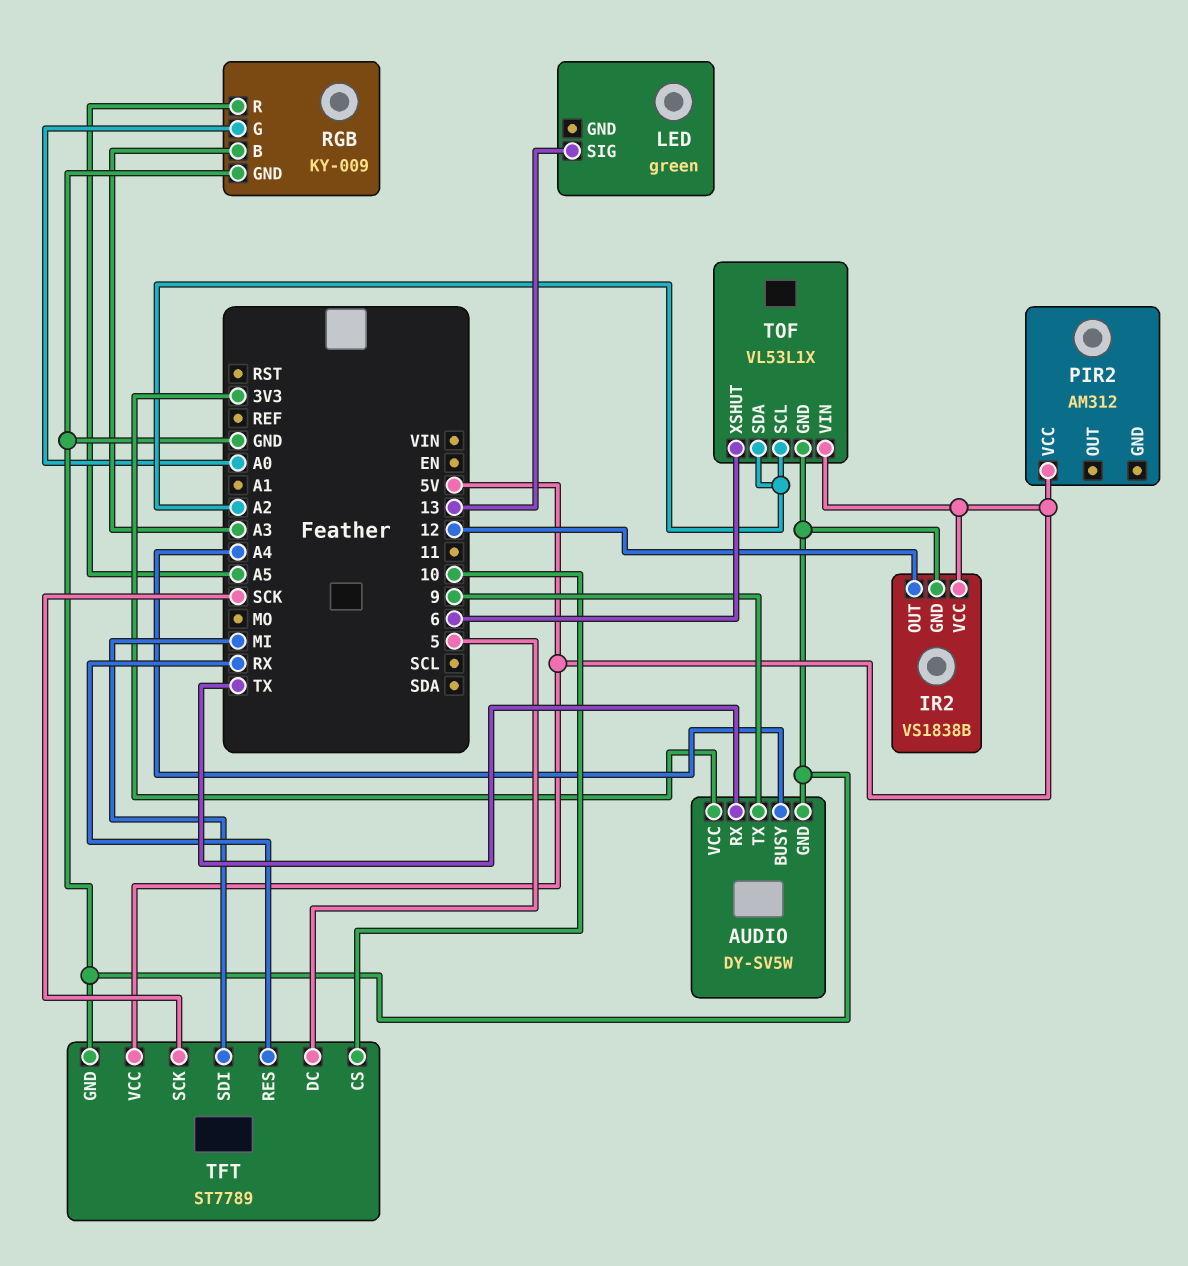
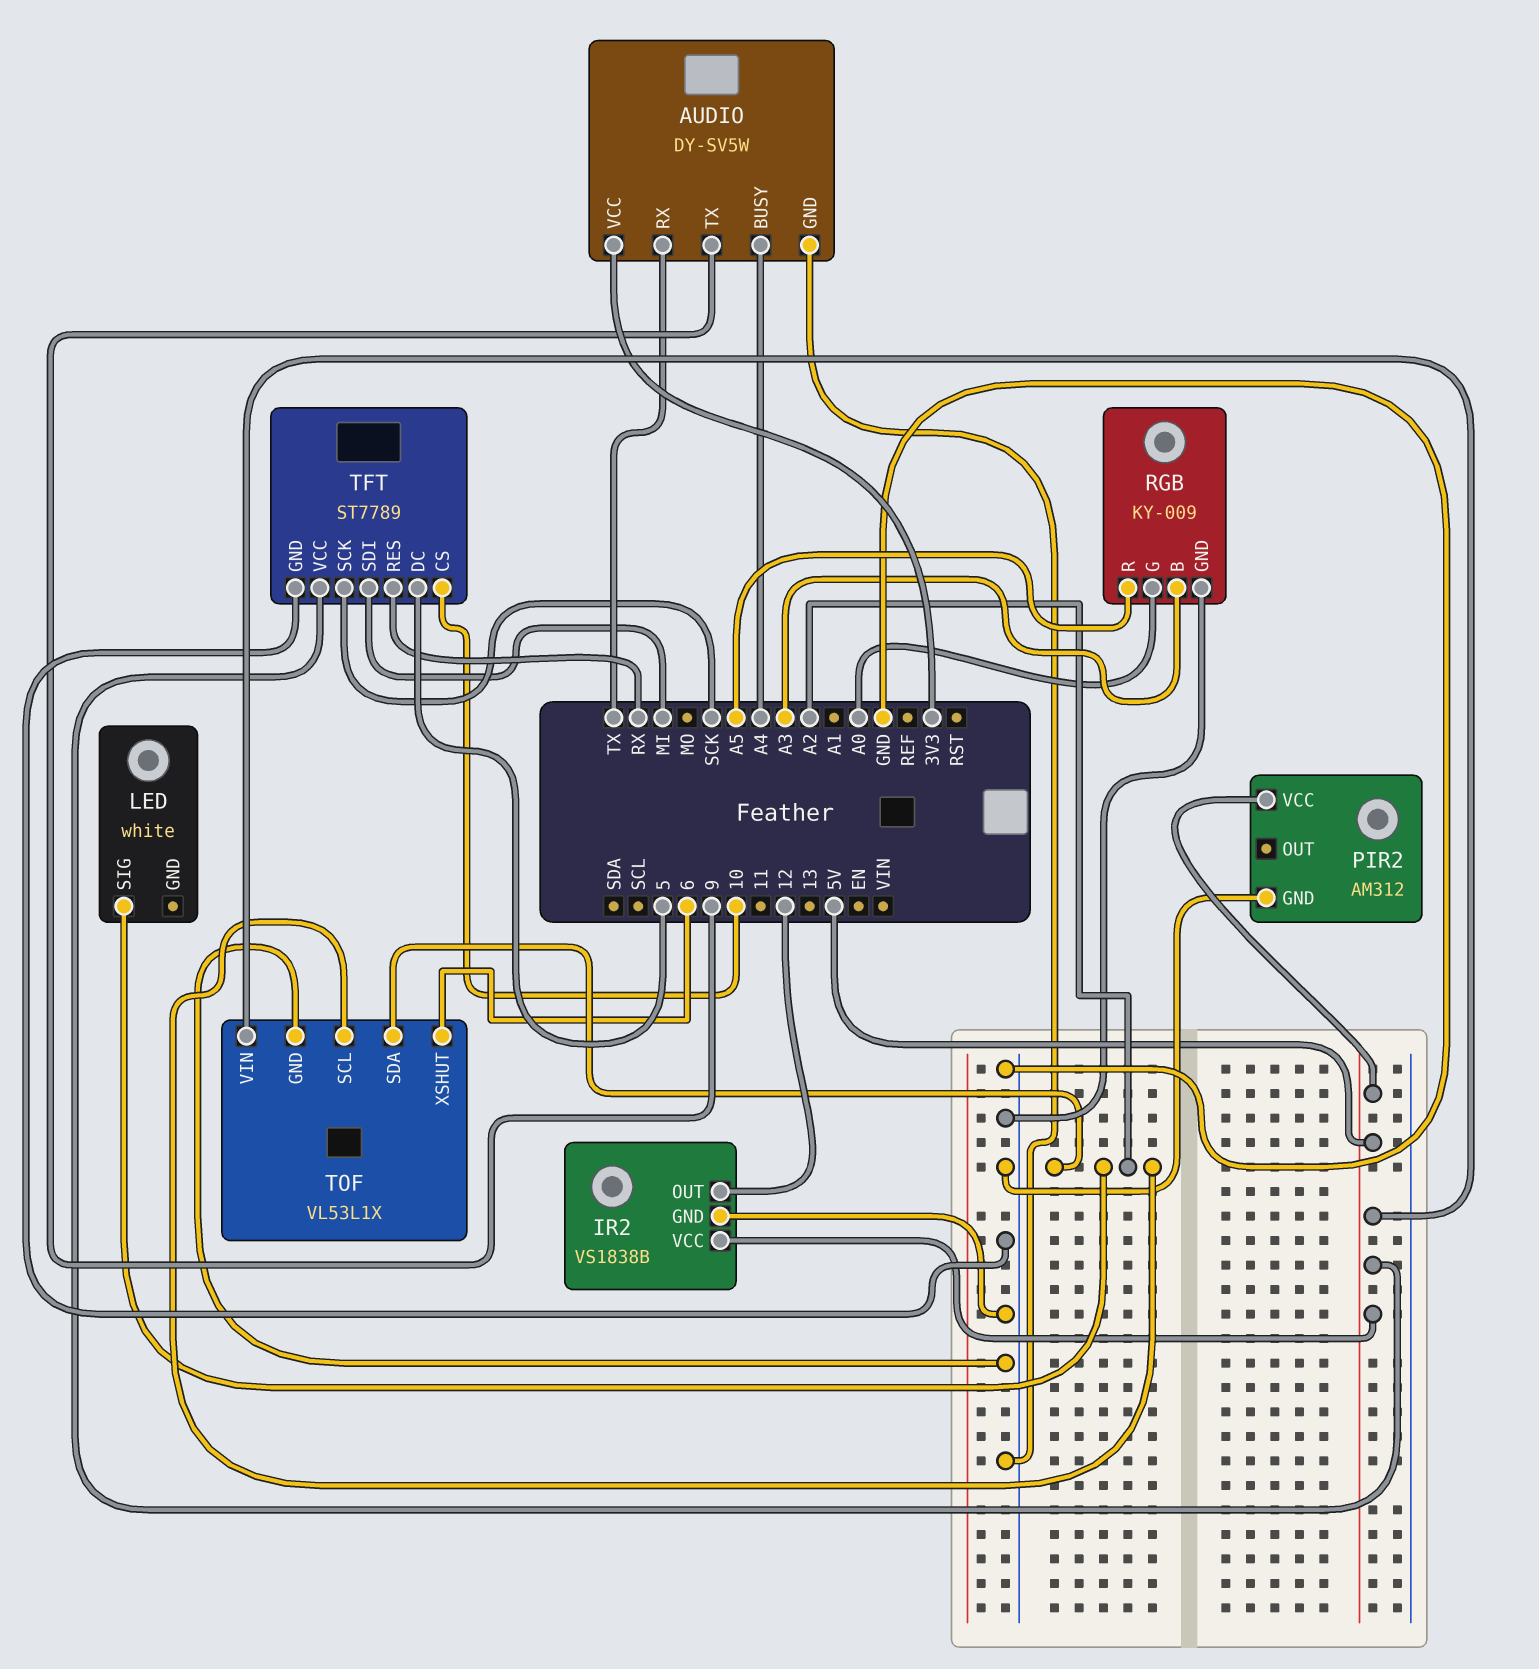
LED: green -> white
LED pin SIG: 13 -> A2
PIR2 pin GND: none -> GND

